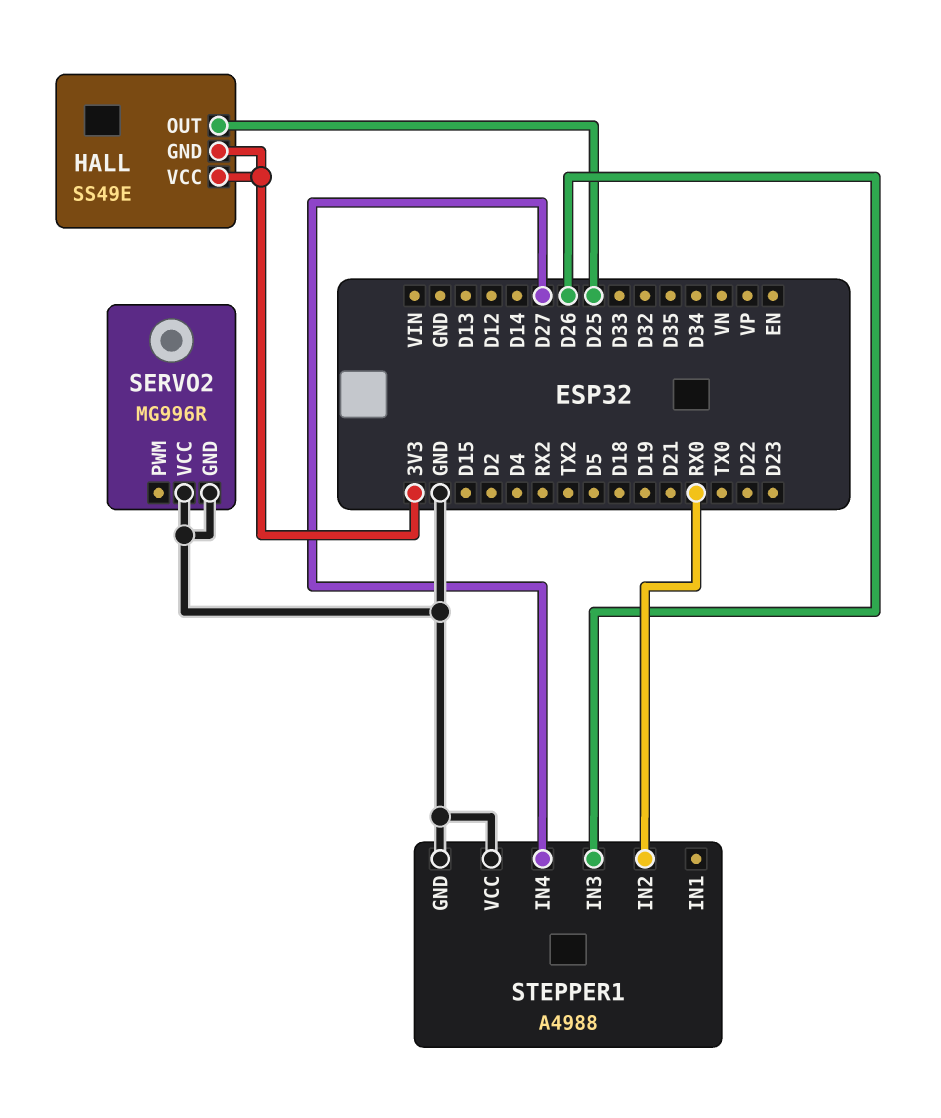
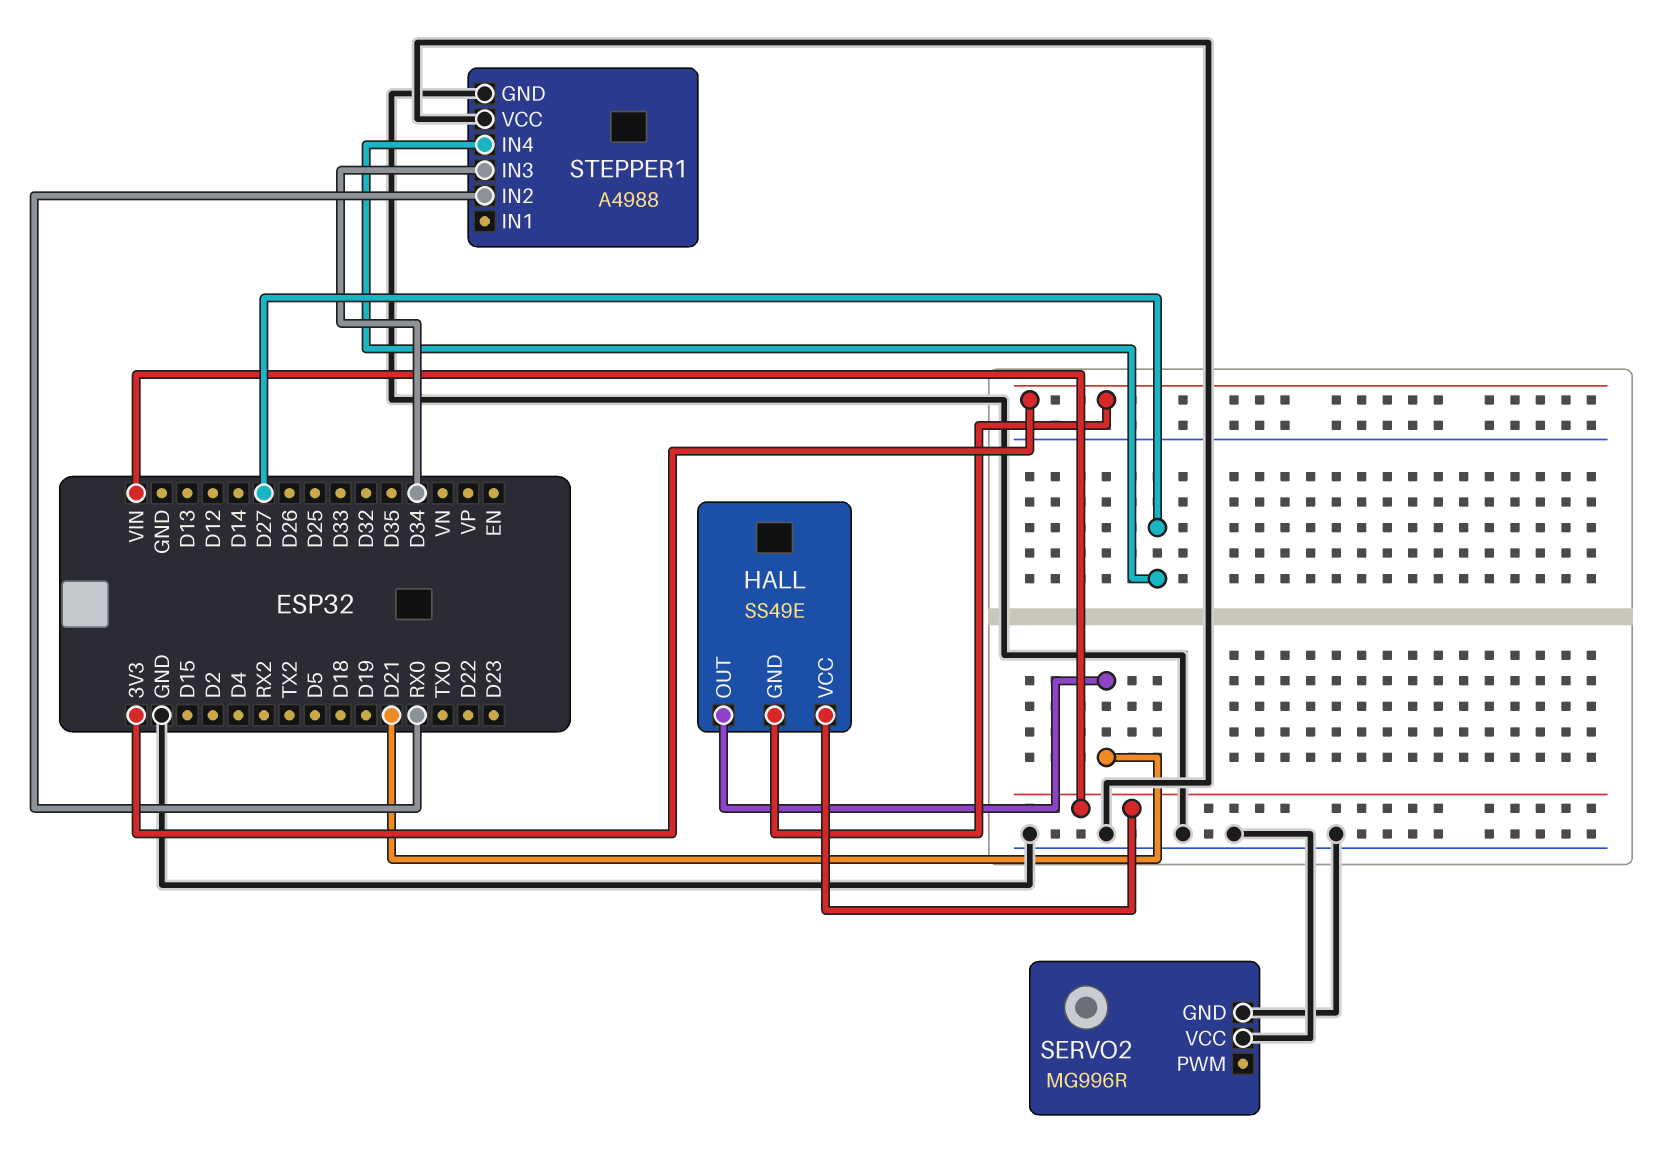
HALL pin OUT: D25 -> D21
HALL pin VCC: 3V3 -> VIN
STEPPER1 pin IN3: D26 -> D34

